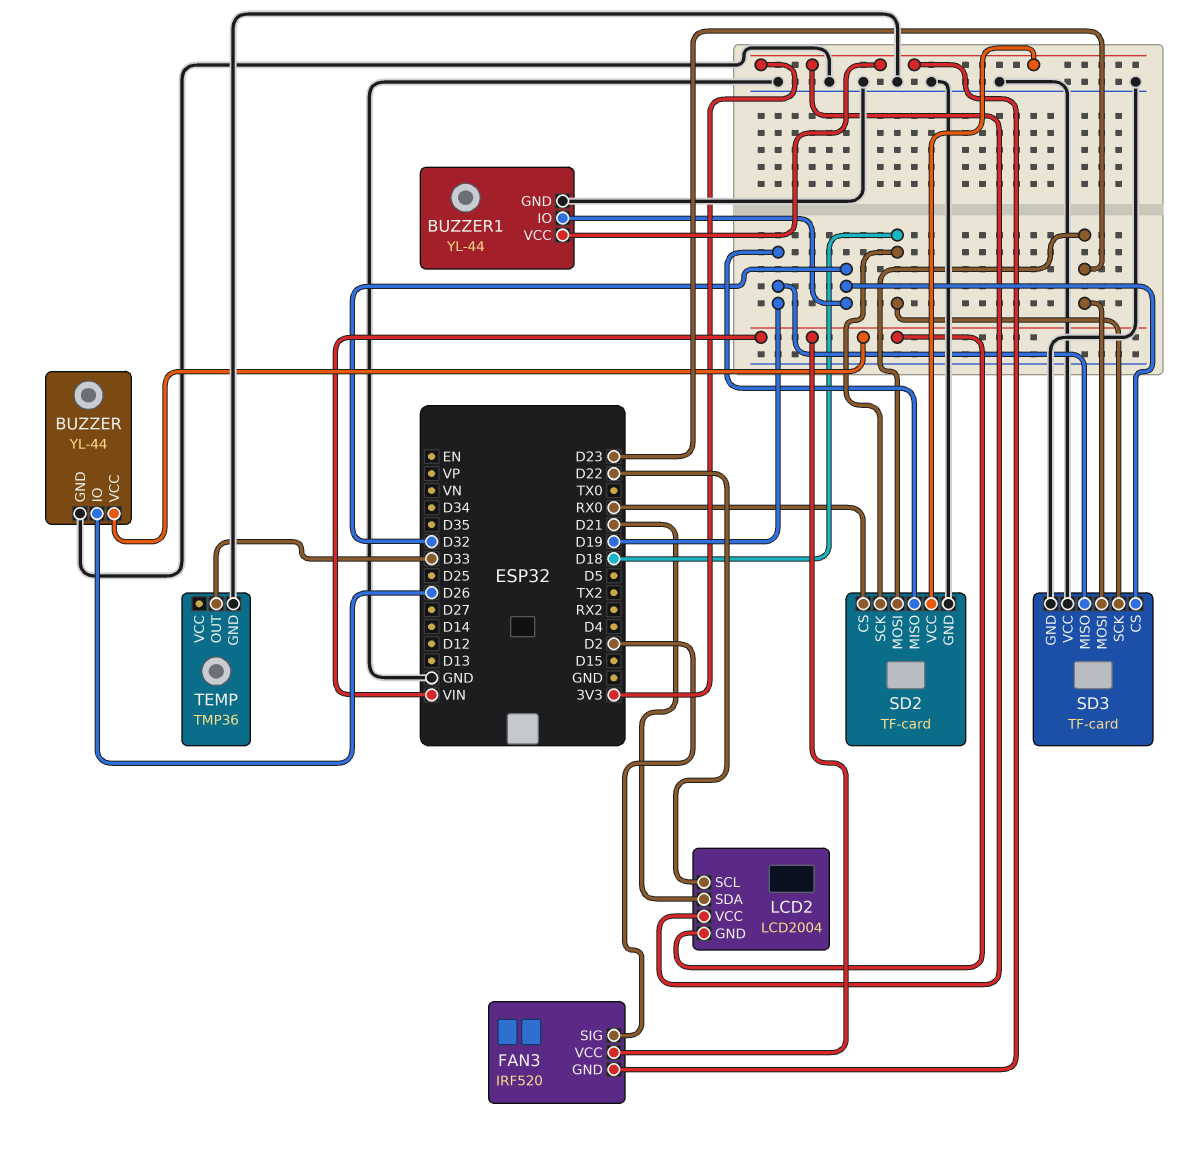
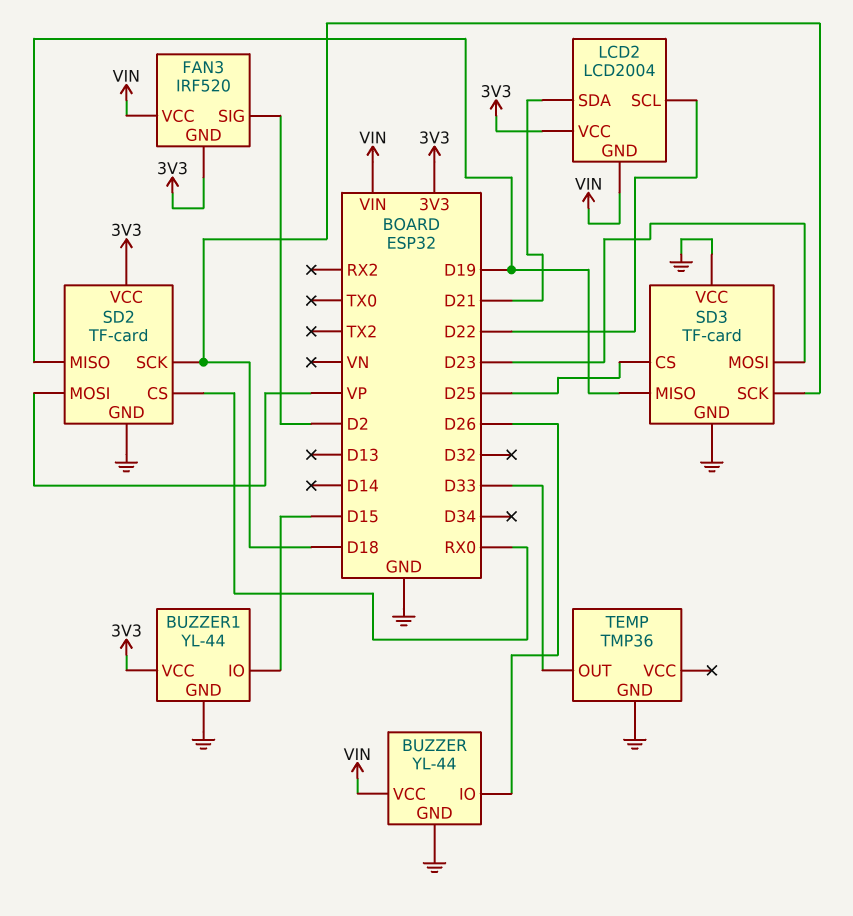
BUZZER1 pin IO: D32 -> D15
SD2 pin MOSI: D23 -> VP
SD3 pin CS: D32 -> D25

